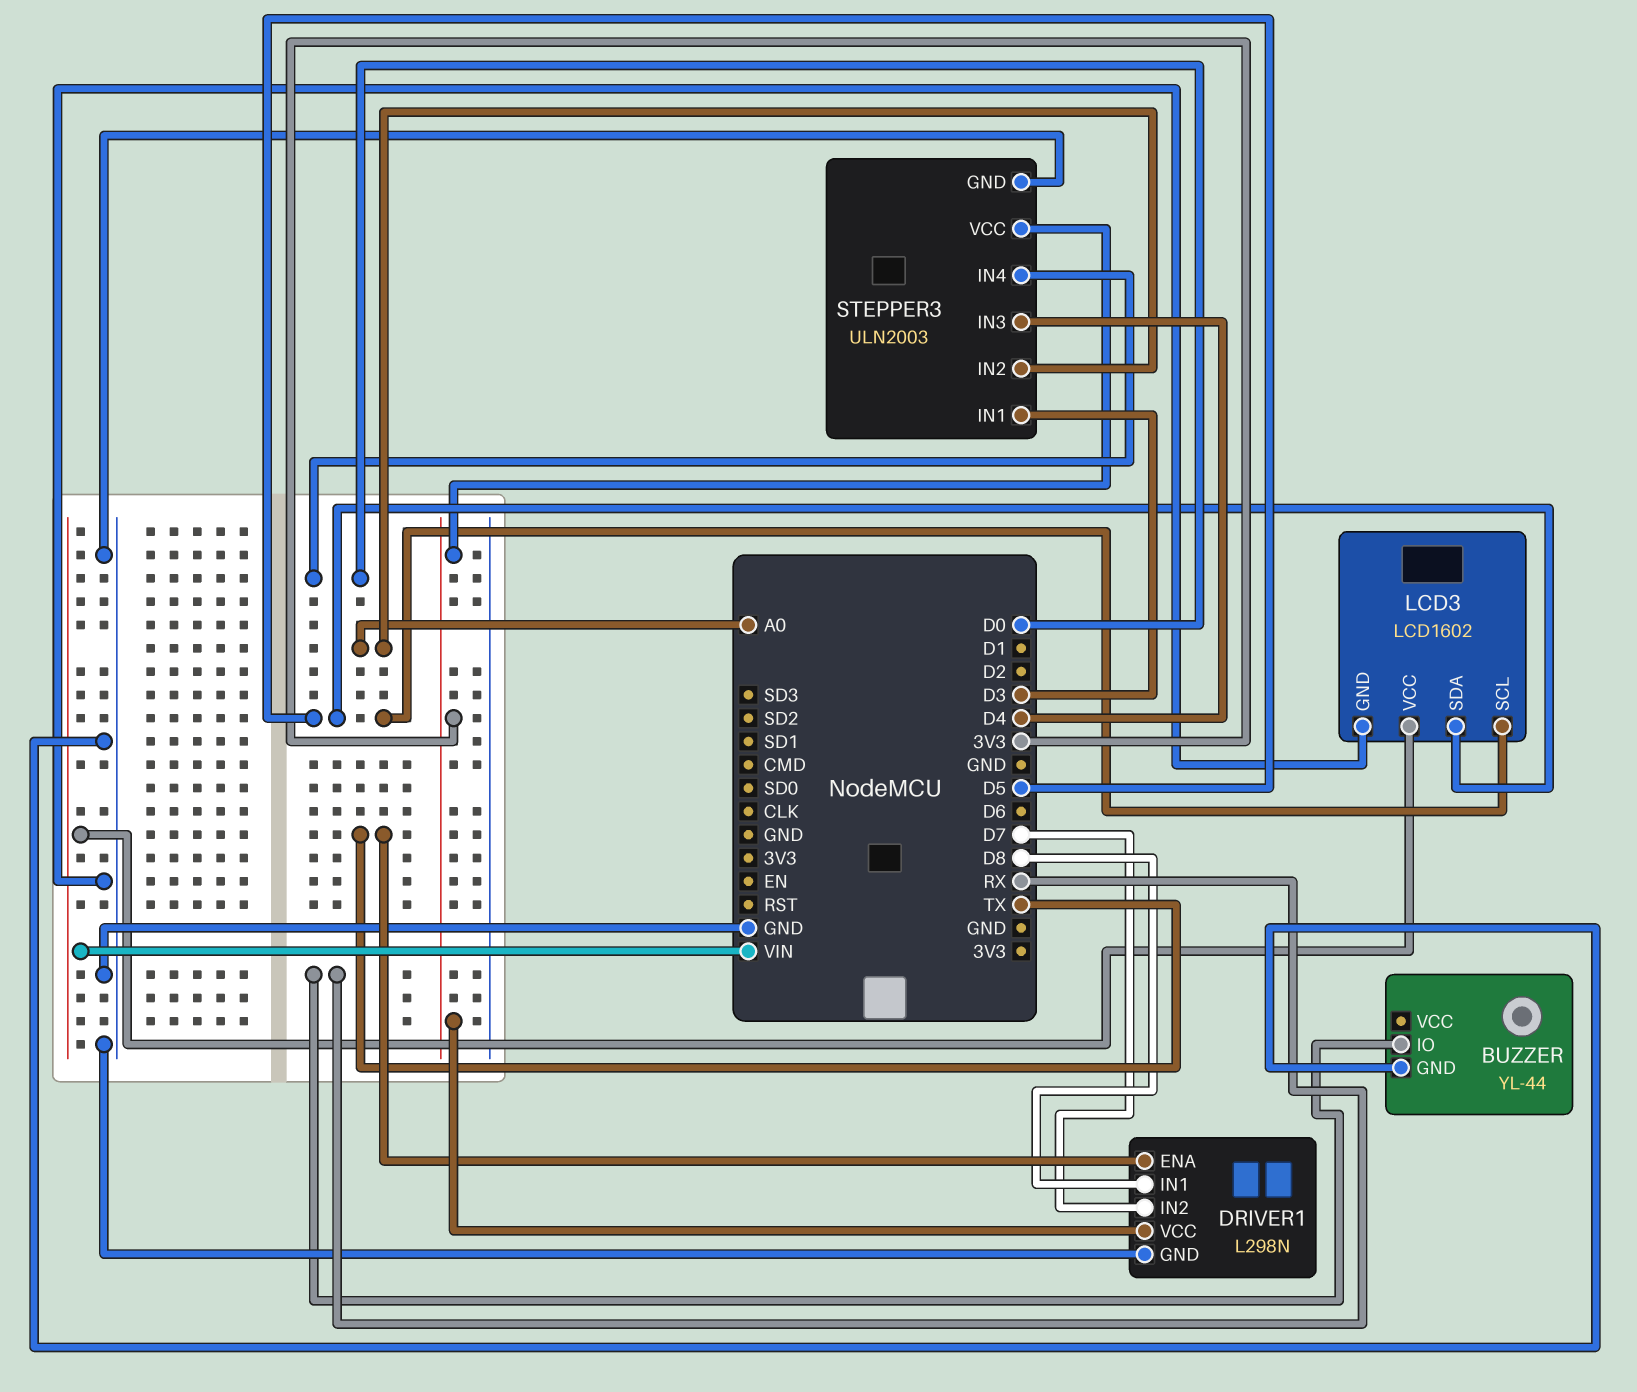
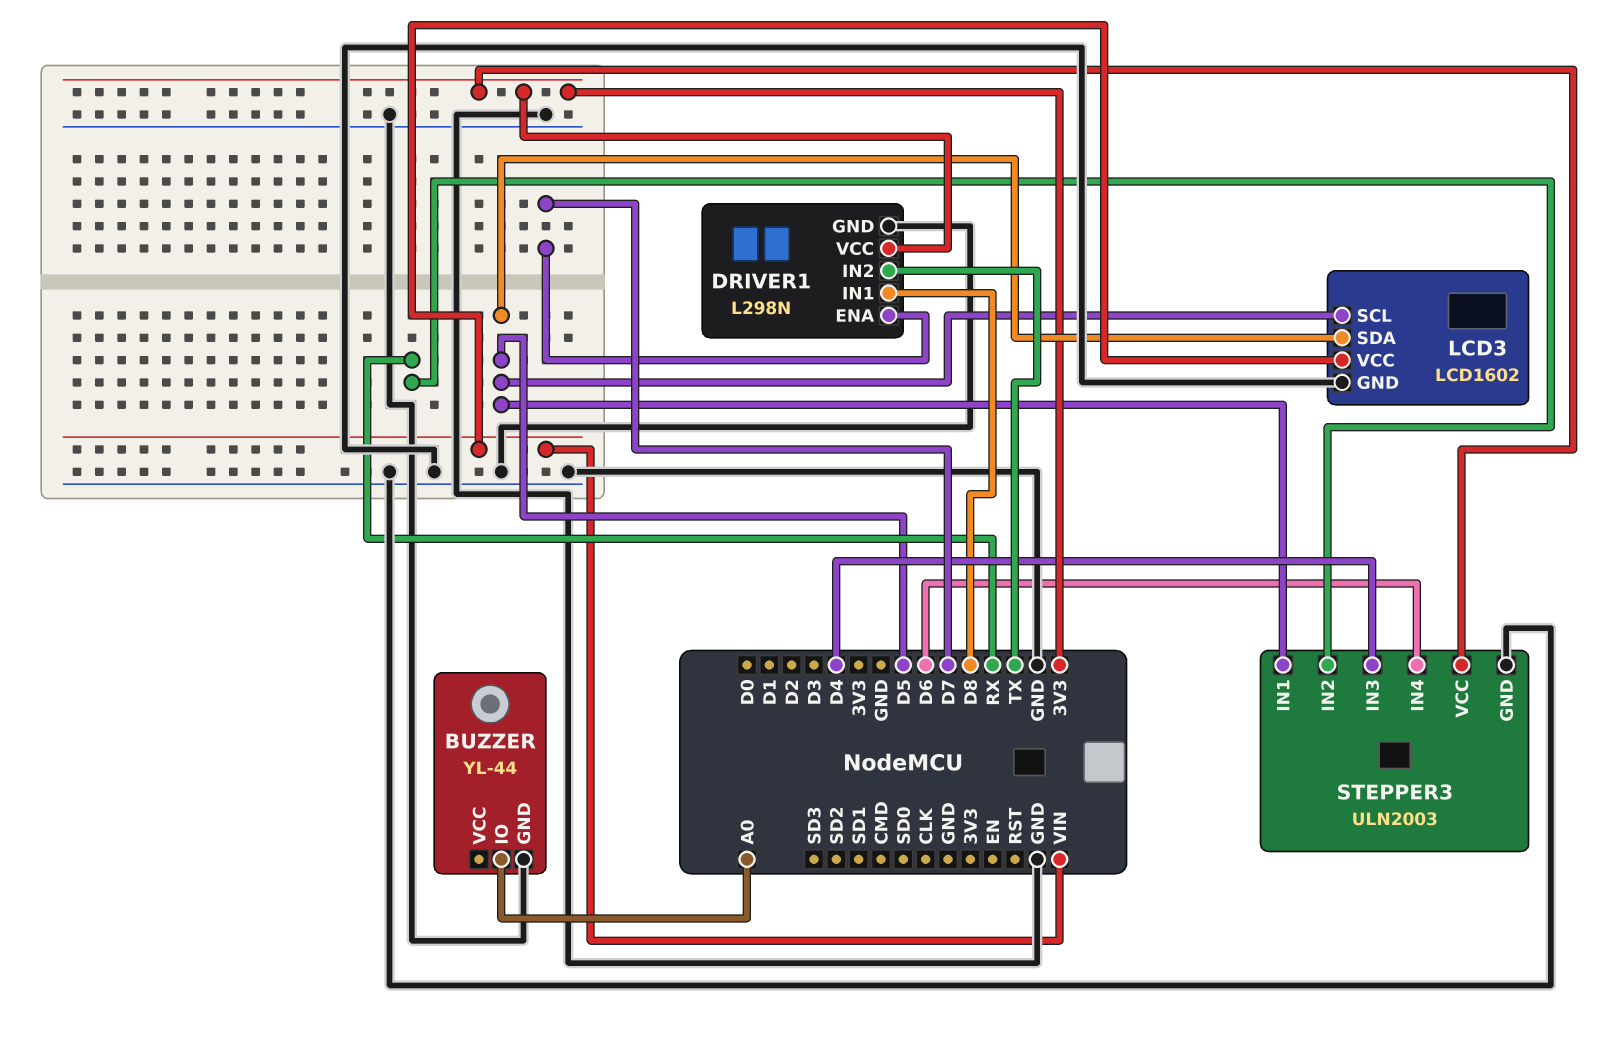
BUZZER pin IO: RX -> A0
DRIVER1 pin ENA: TX -> D7
DRIVER1 pin IN2: D7 -> TX
STEPPER3 pin IN1: D3 -> D5
STEPPER3 pin IN2: A0 -> RX
STEPPER3 pin IN4: D0 -> D6

